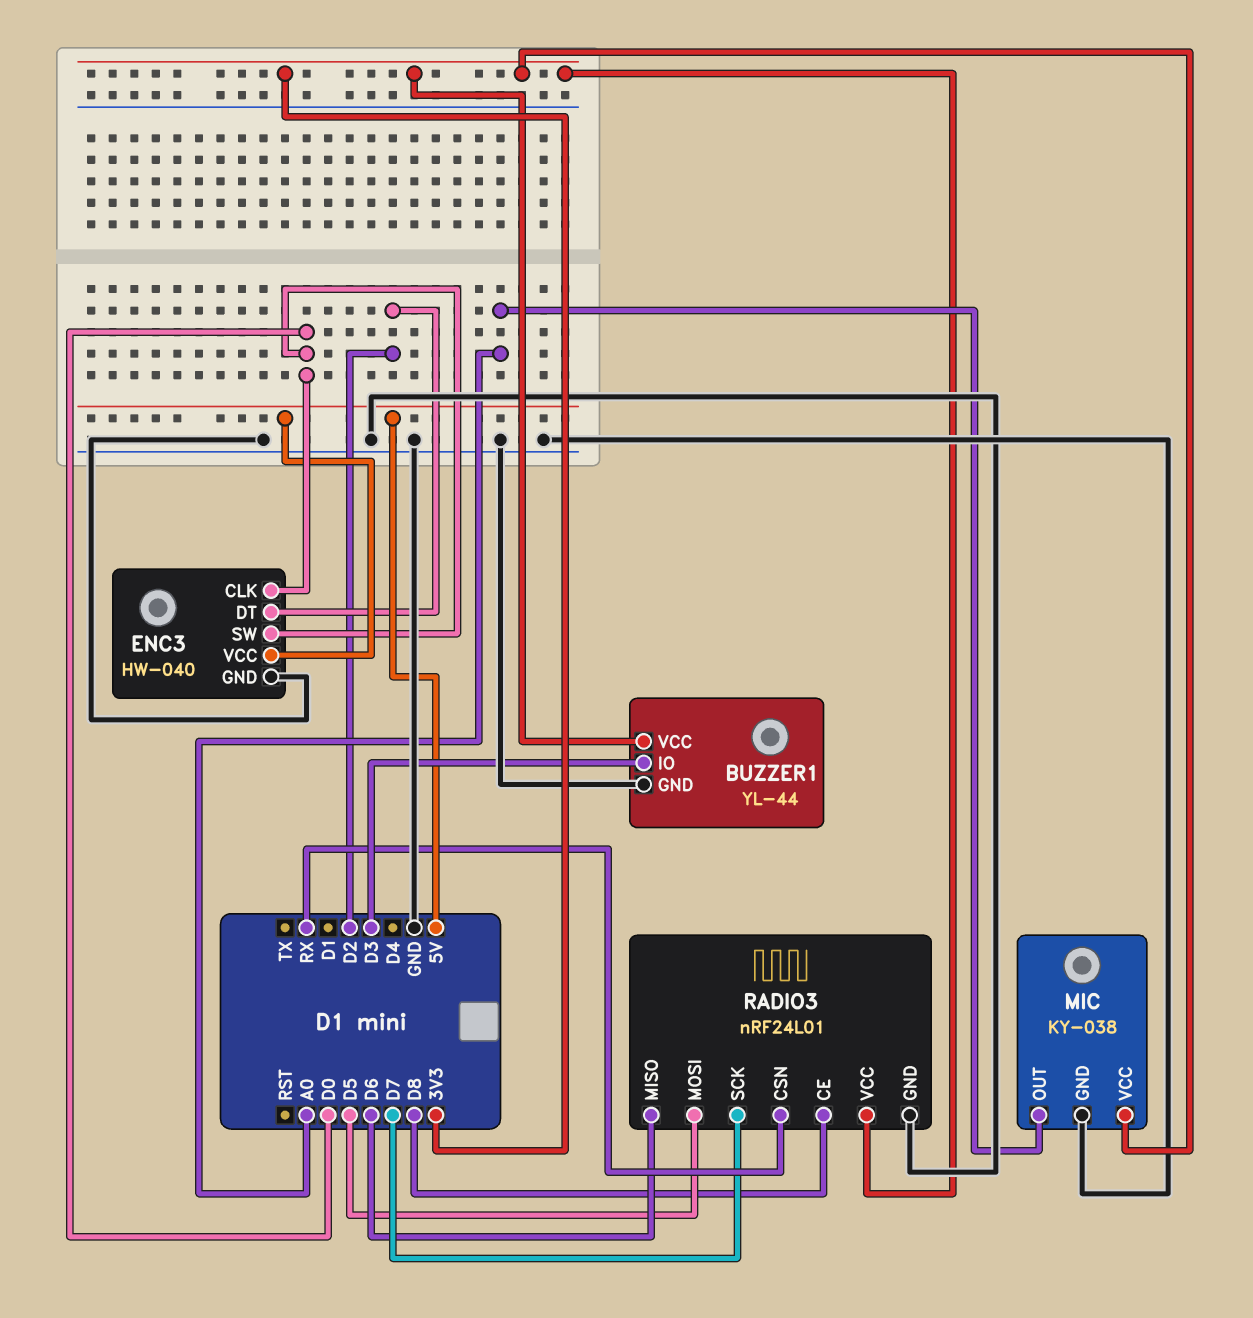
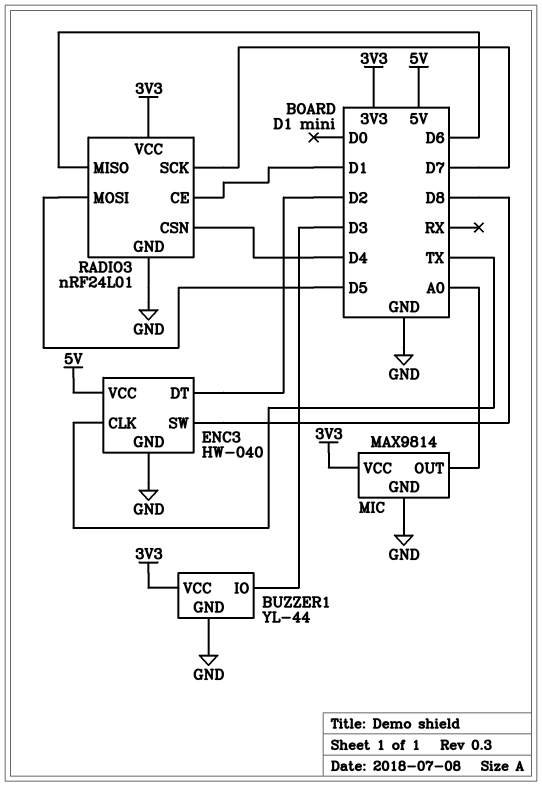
ENC3 pin CLK: D0 -> TX
ENC3 pin SW: D0 -> D8
MIC: KY-038 -> MAX9814
RADIO3 pin CE: D8 -> D1
RADIO3 pin CSN: RX -> D4

